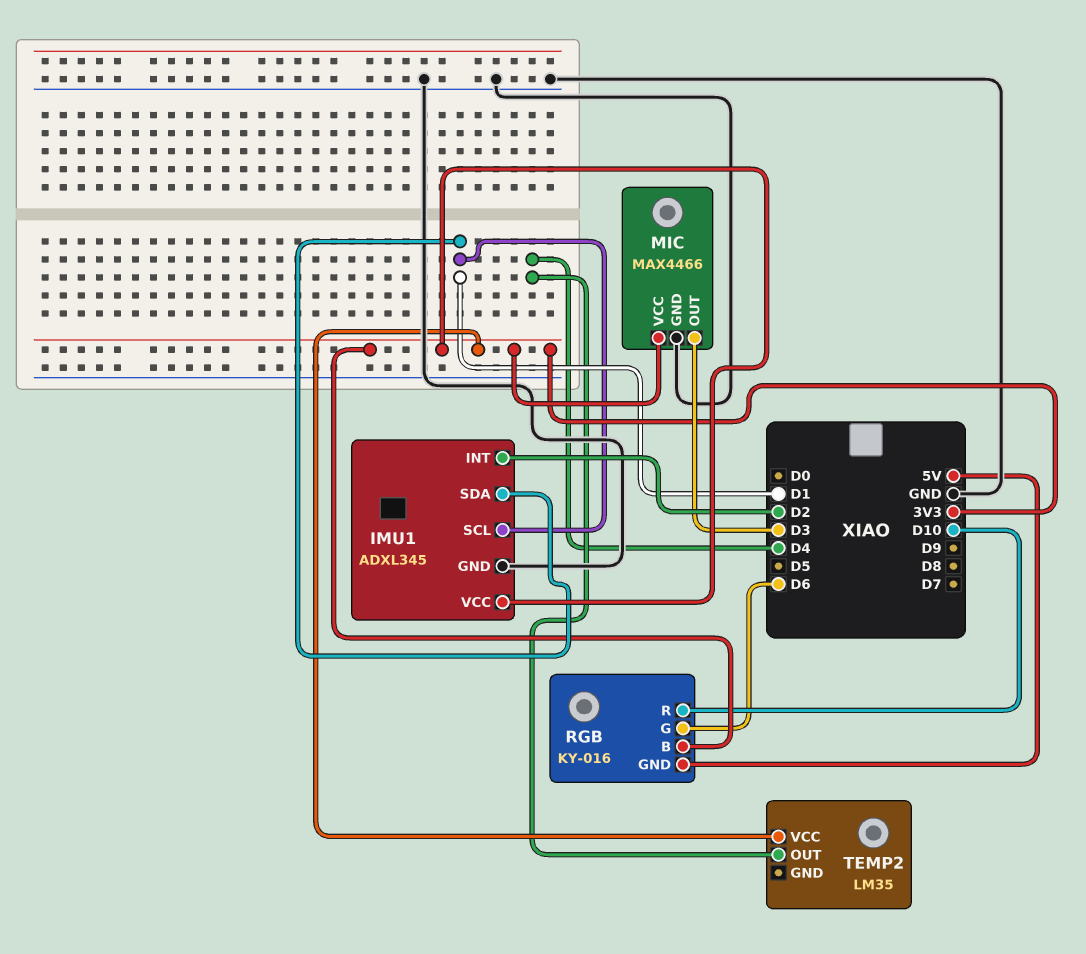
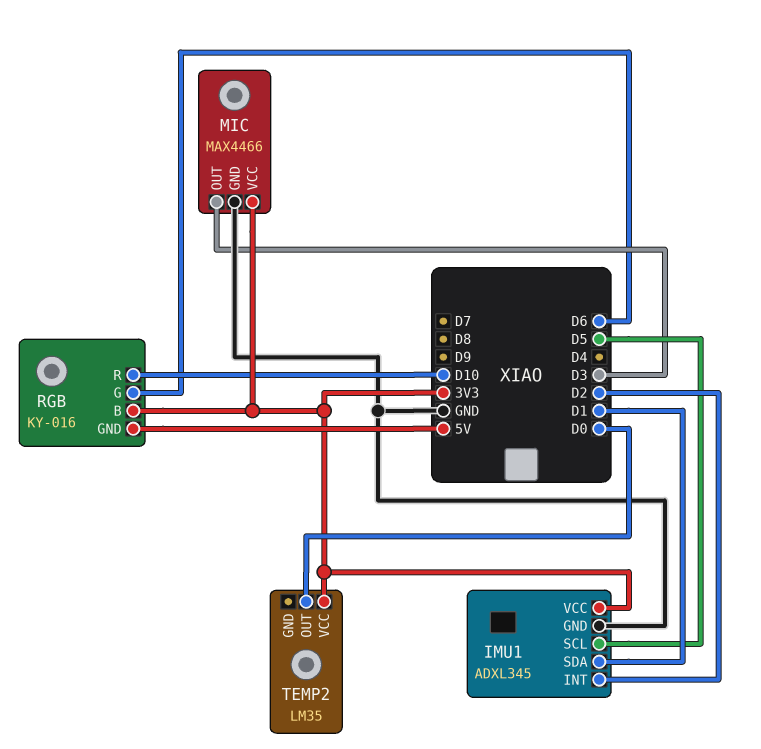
IMU1 pin SCL: D1 -> D5
TEMP2 pin OUT: D4 -> D0

